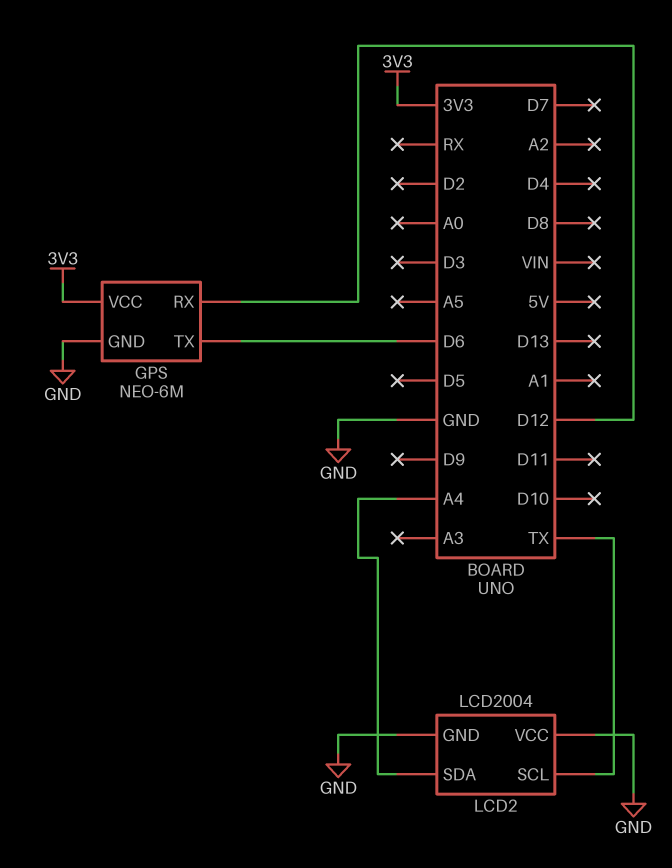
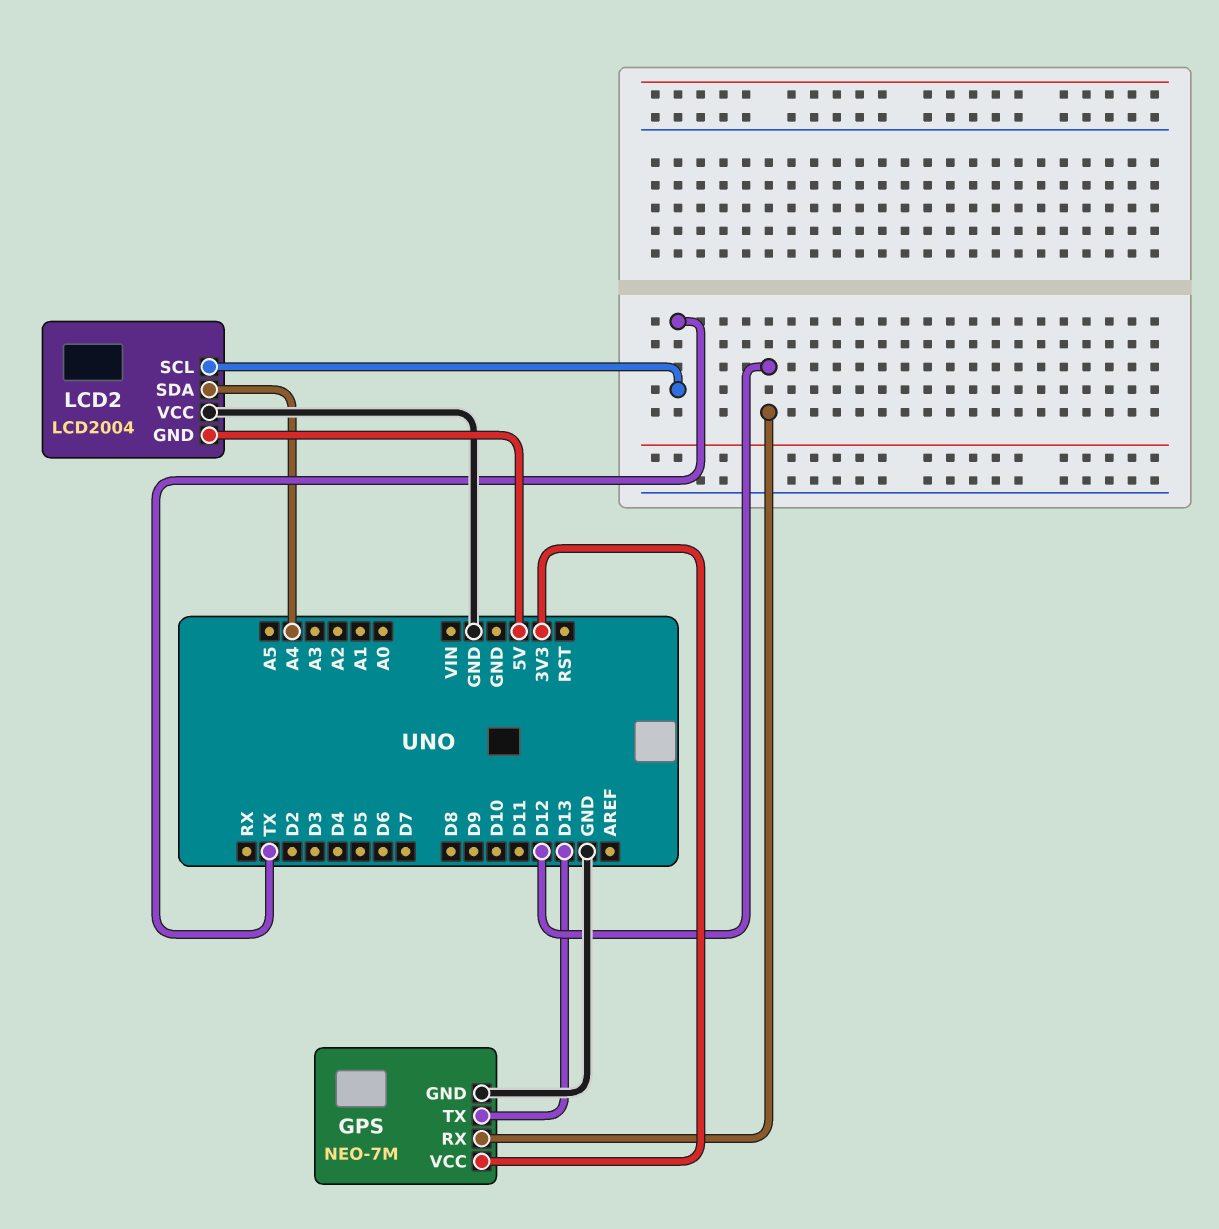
GPS: NEO-6M -> NEO-7M
GPS pin TX: D6 -> D13
LCD2 pin GND: GND -> 5V

